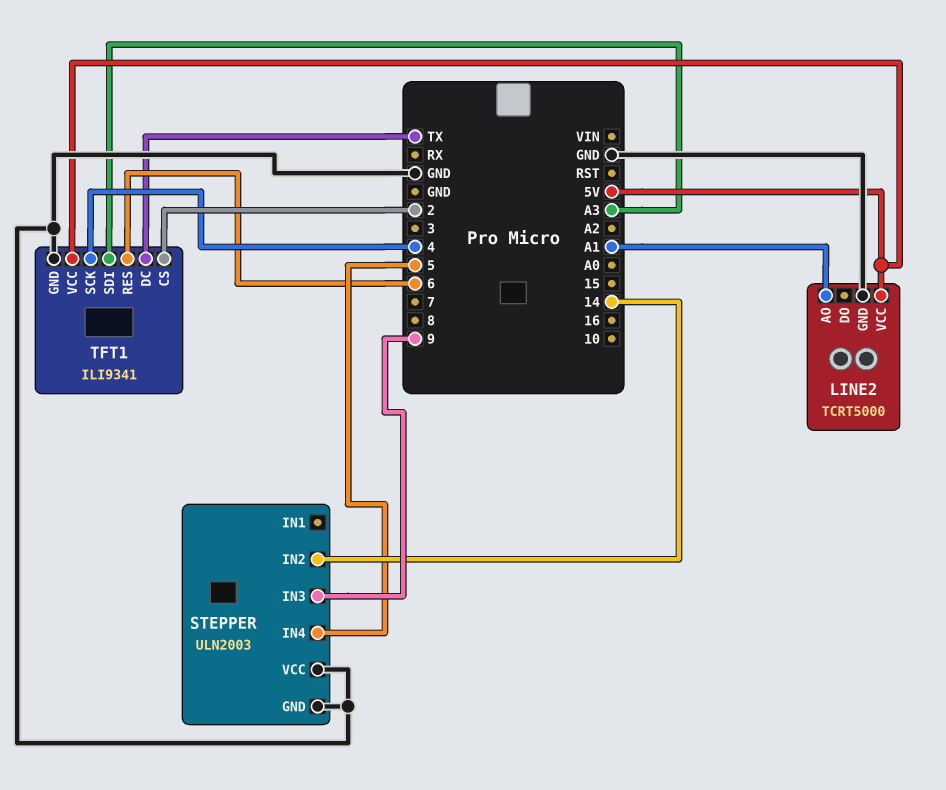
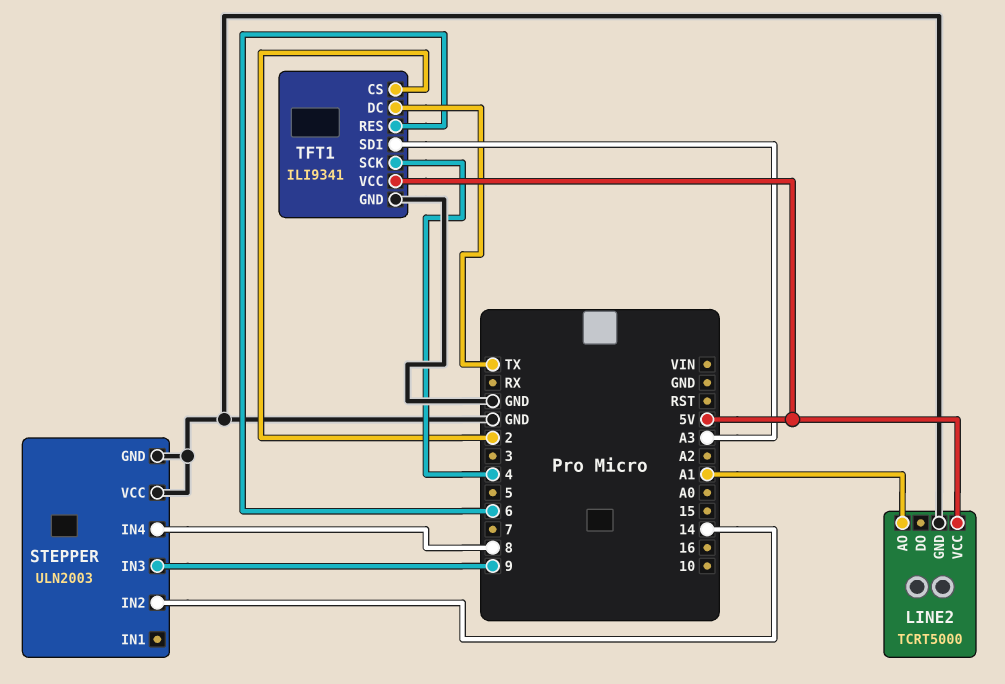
STEPPER pin IN4: 5 -> 8

